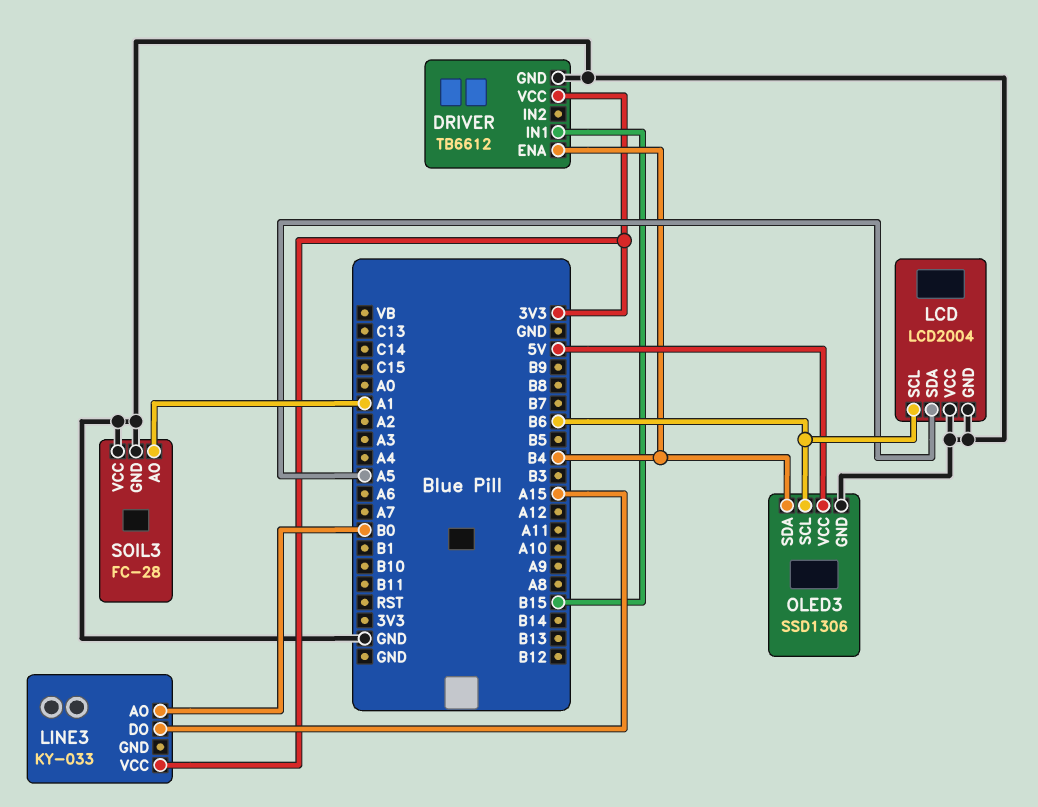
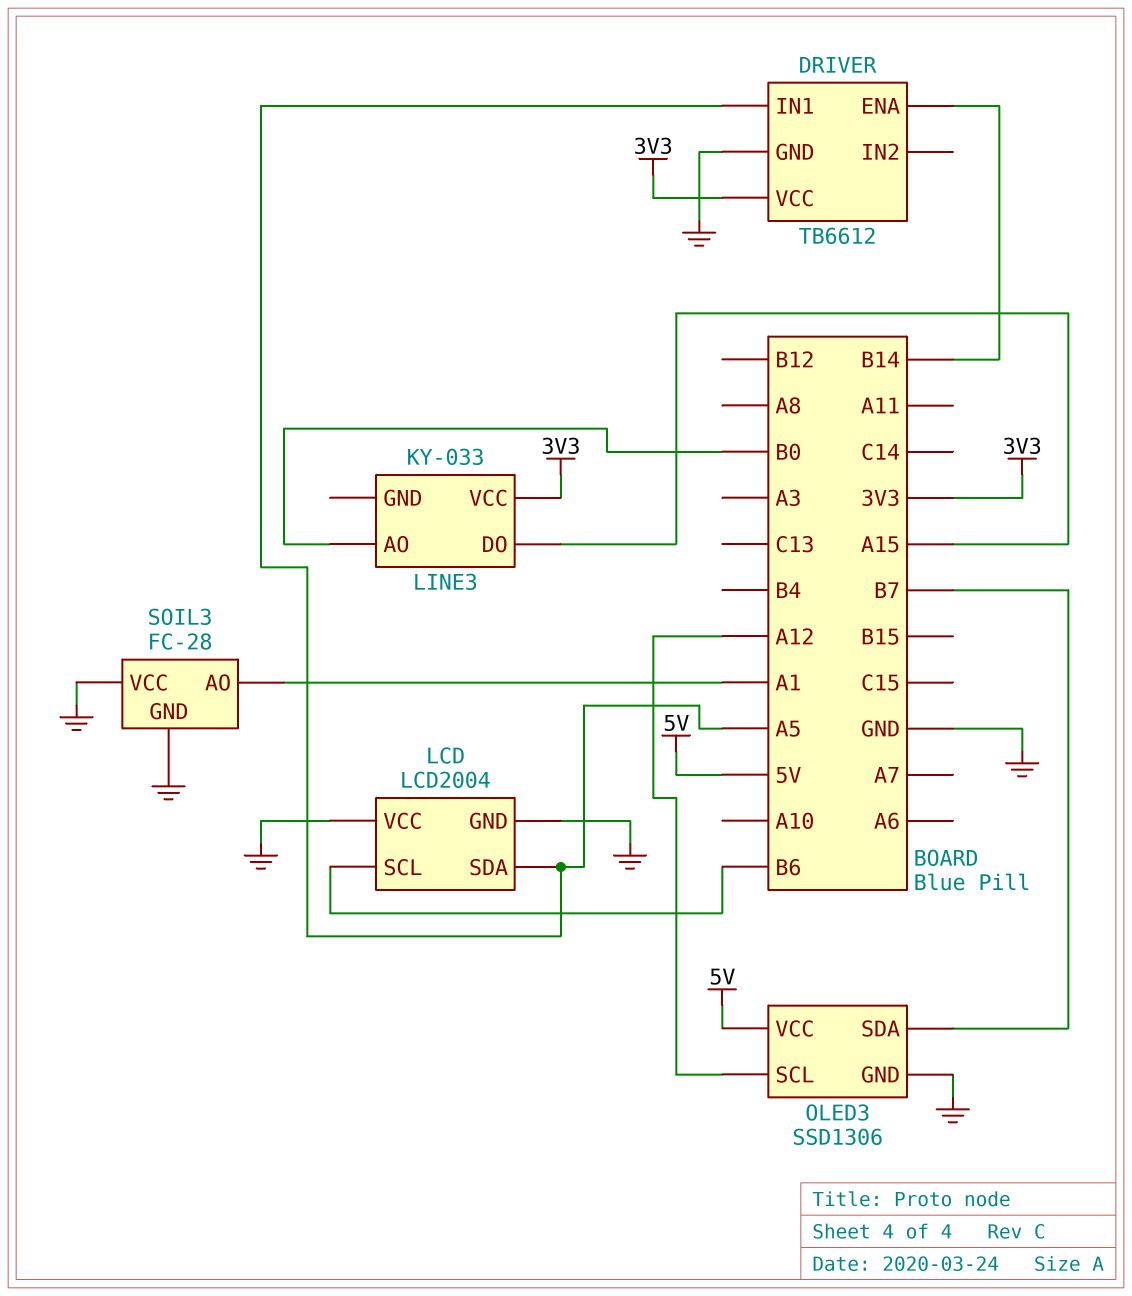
DRIVER pin ENA: B4 -> B14
DRIVER pin IN1: B15 -> A5
OLED3 pin SCL: B6 -> A12
OLED3 pin SDA: B4 -> B7

